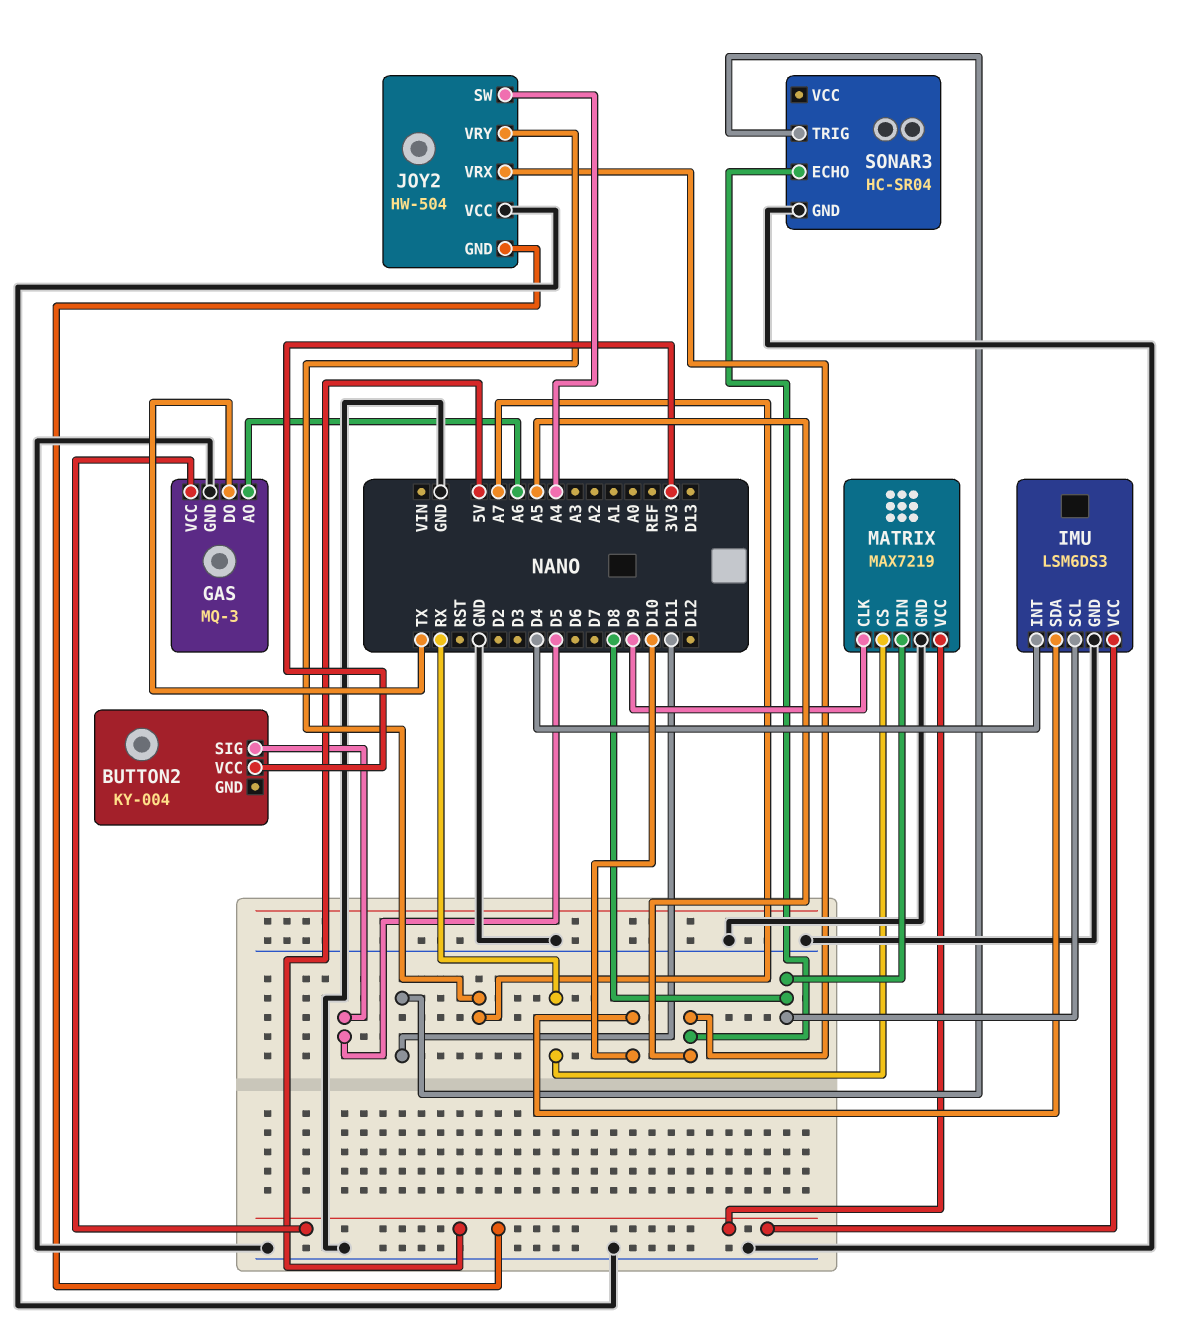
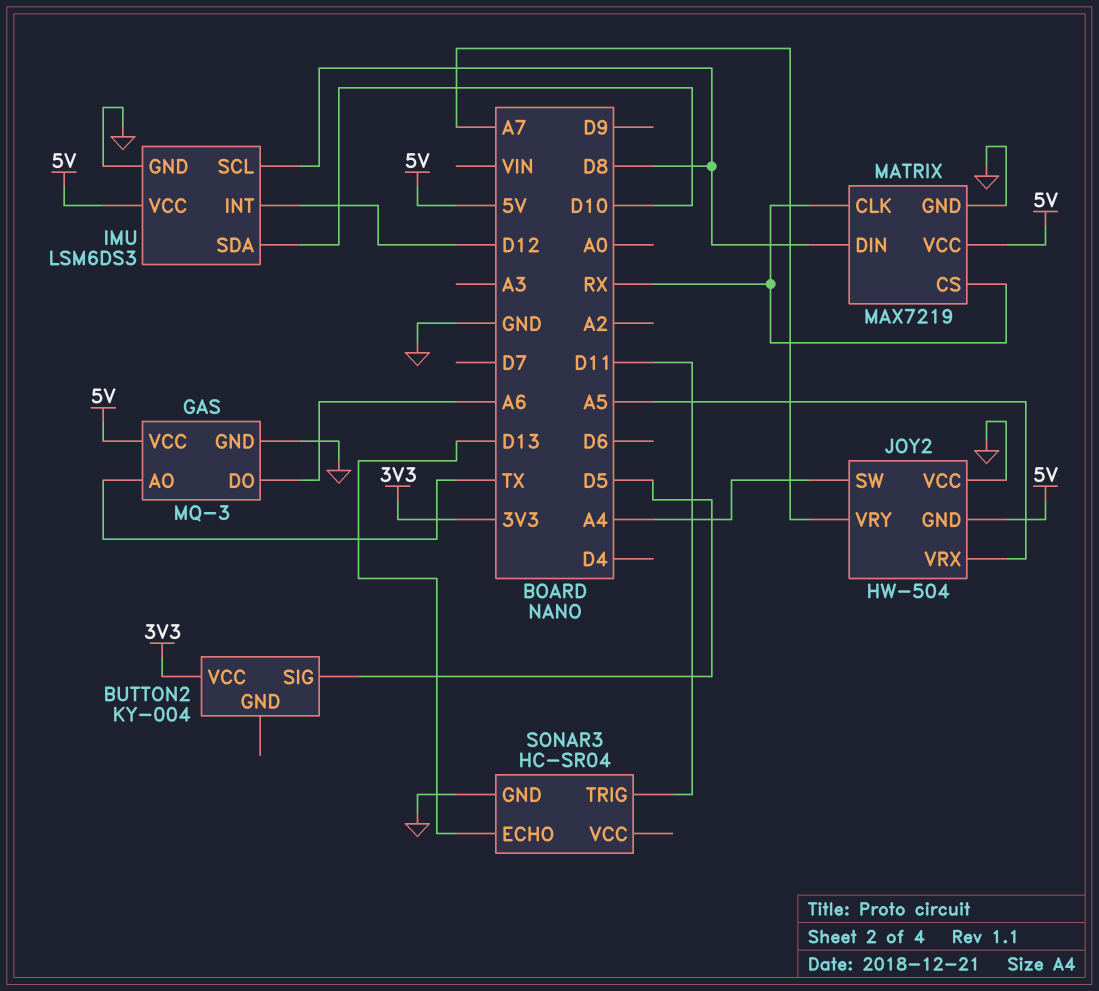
GAS pin AO: A6 -> TX
GAS pin DO: TX -> A6
IMU pin INT: D4 -> D12
MATRIX pin CLK: D9 -> RX
SONAR3 pin ECHO: A5 -> D13

